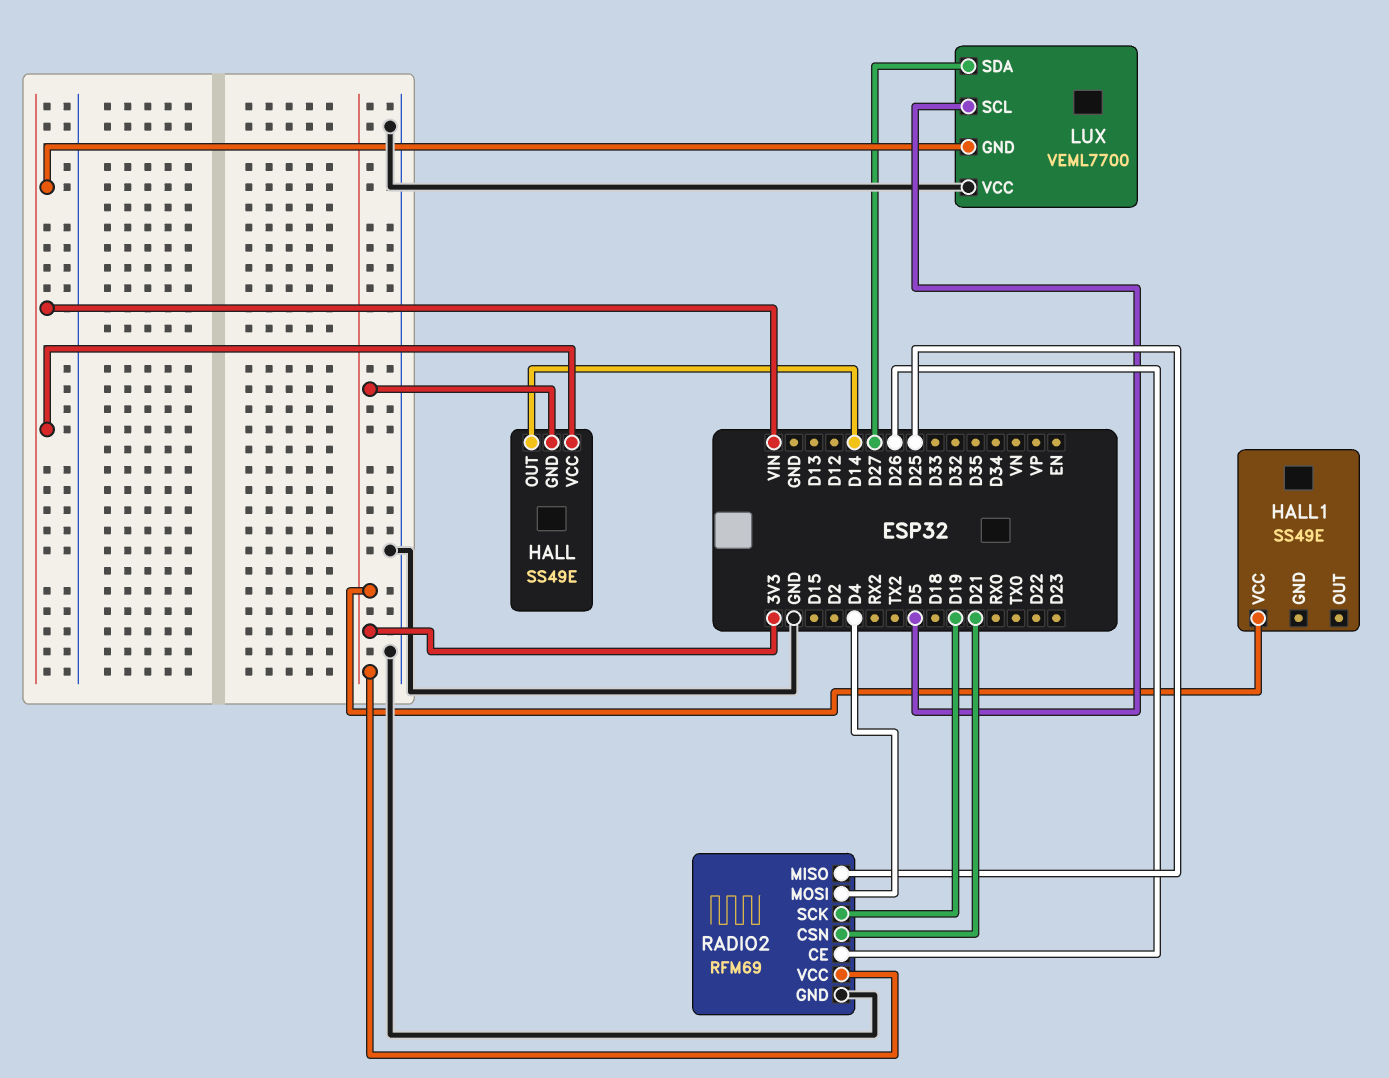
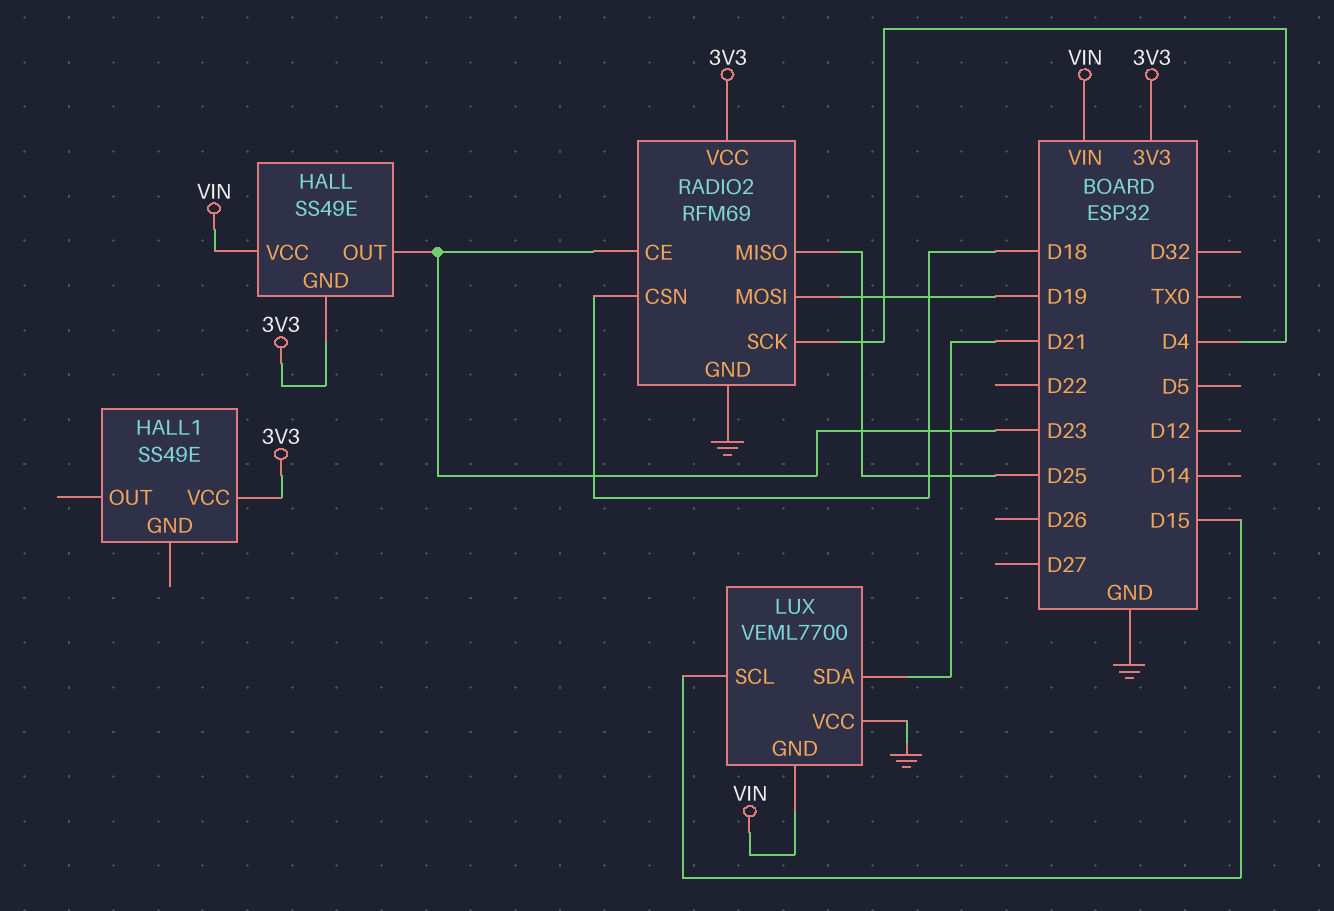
HALL pin OUT: D14 -> D23
LUX pin SCL: D5 -> D15
LUX pin SDA: D27 -> D21
RADIO2 pin CE: D26 -> D23
RADIO2 pin CSN: D21 -> D18
RADIO2 pin MOSI: D4 -> D19
RADIO2 pin SCK: D19 -> D4

